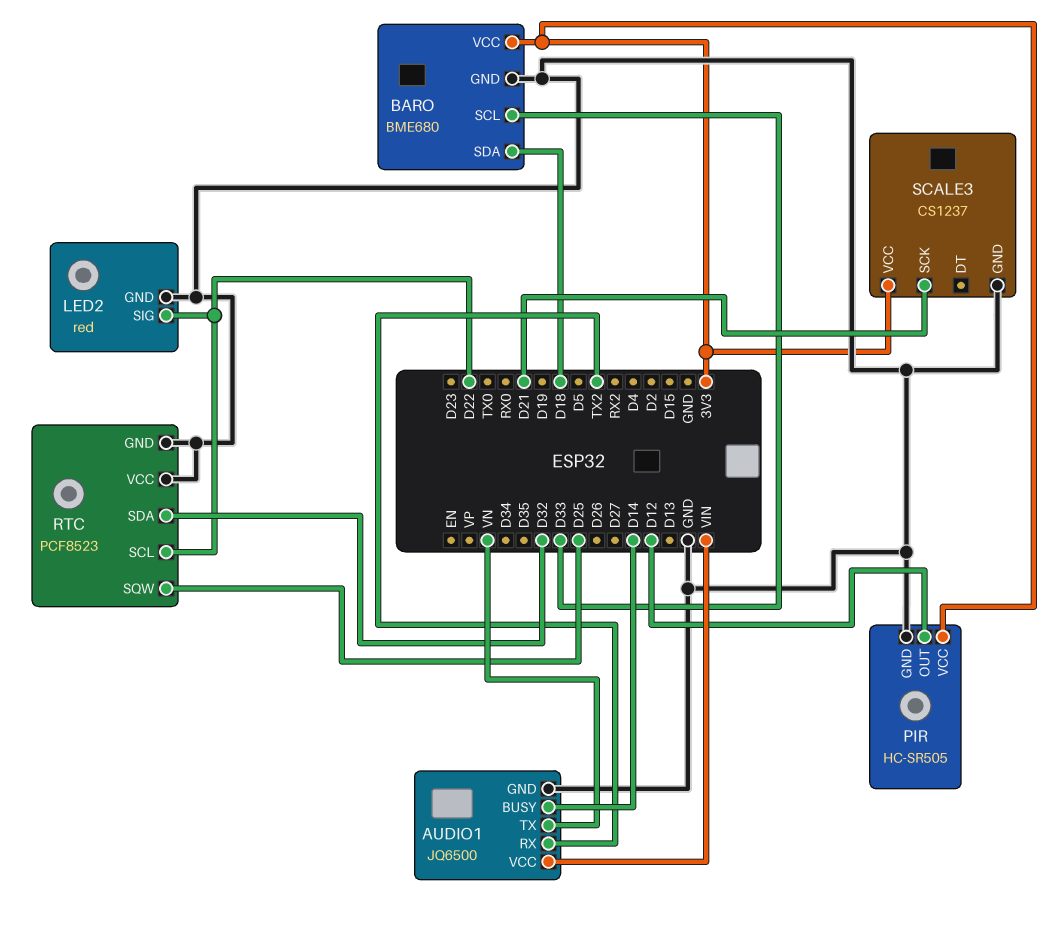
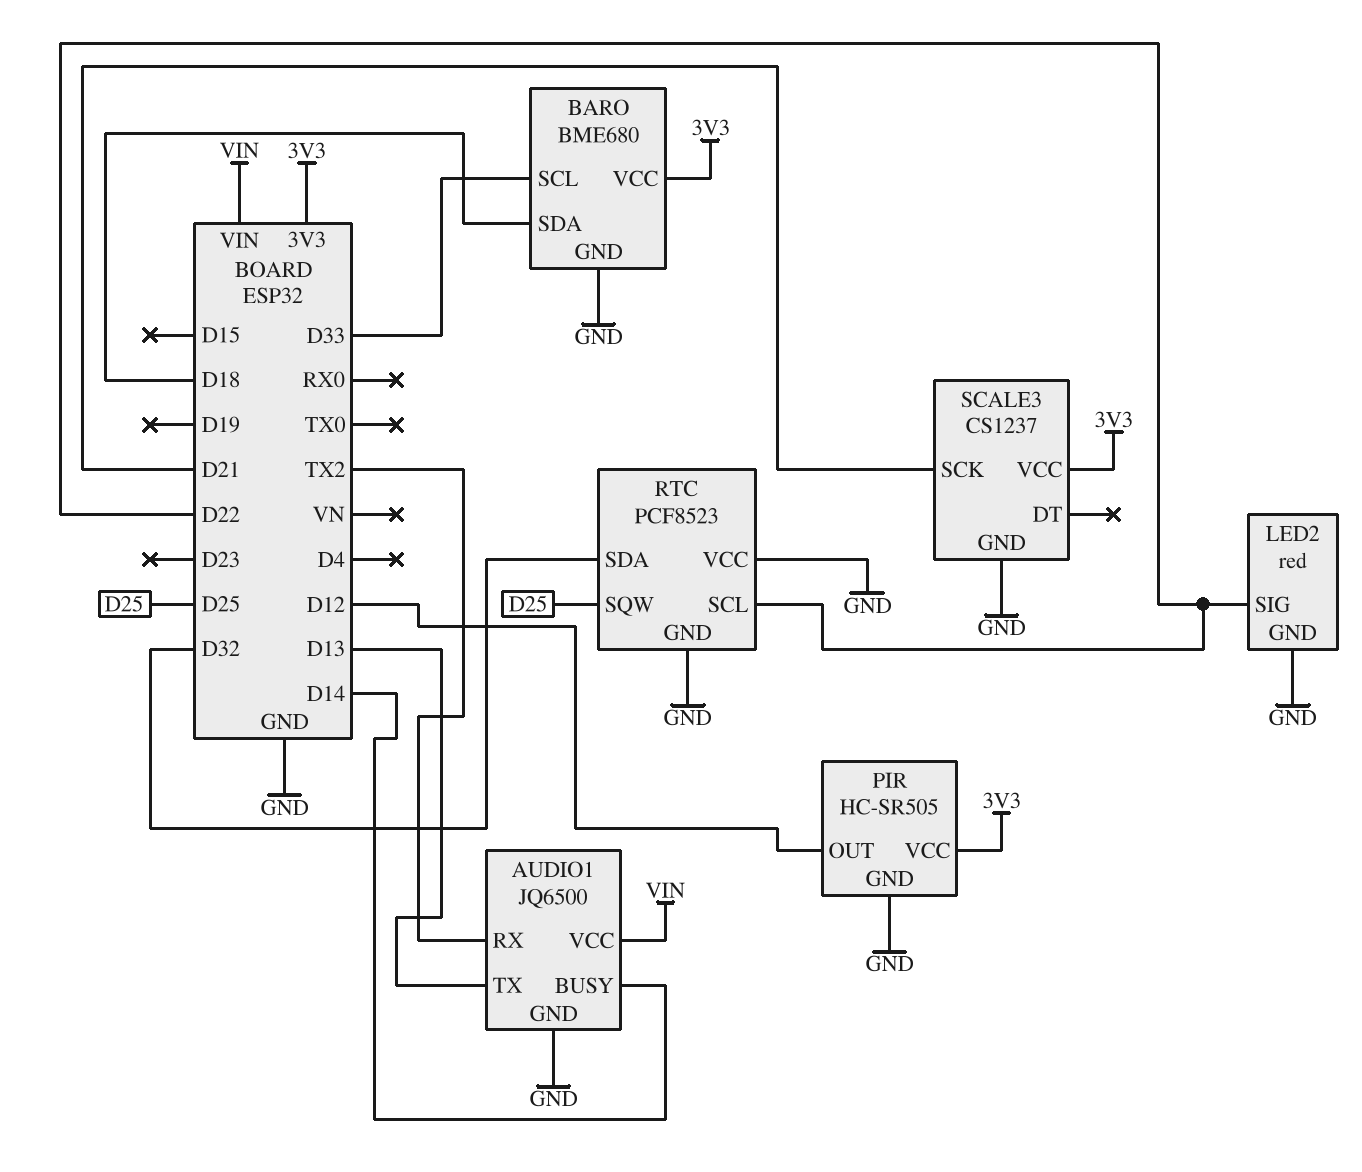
AUDIO1 pin TX: VN -> D13

